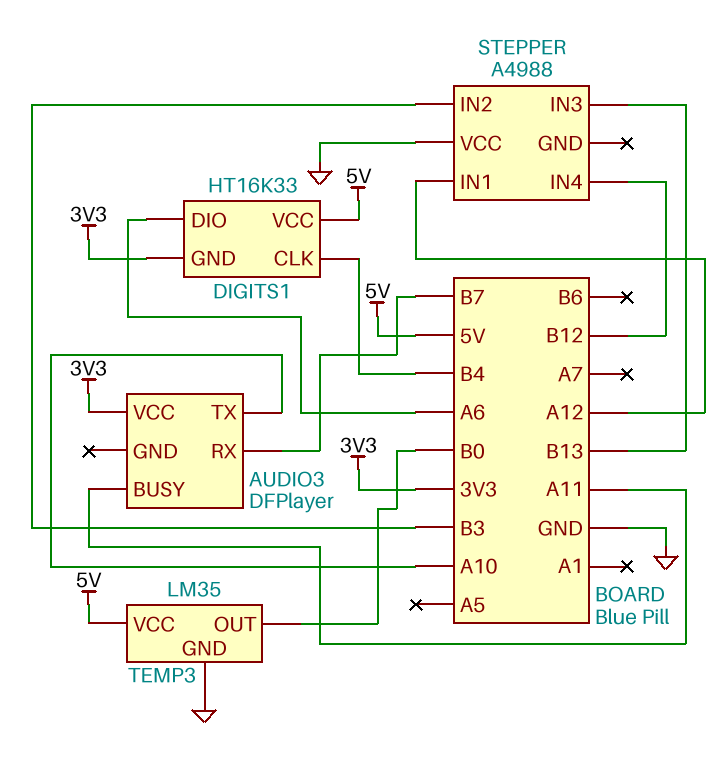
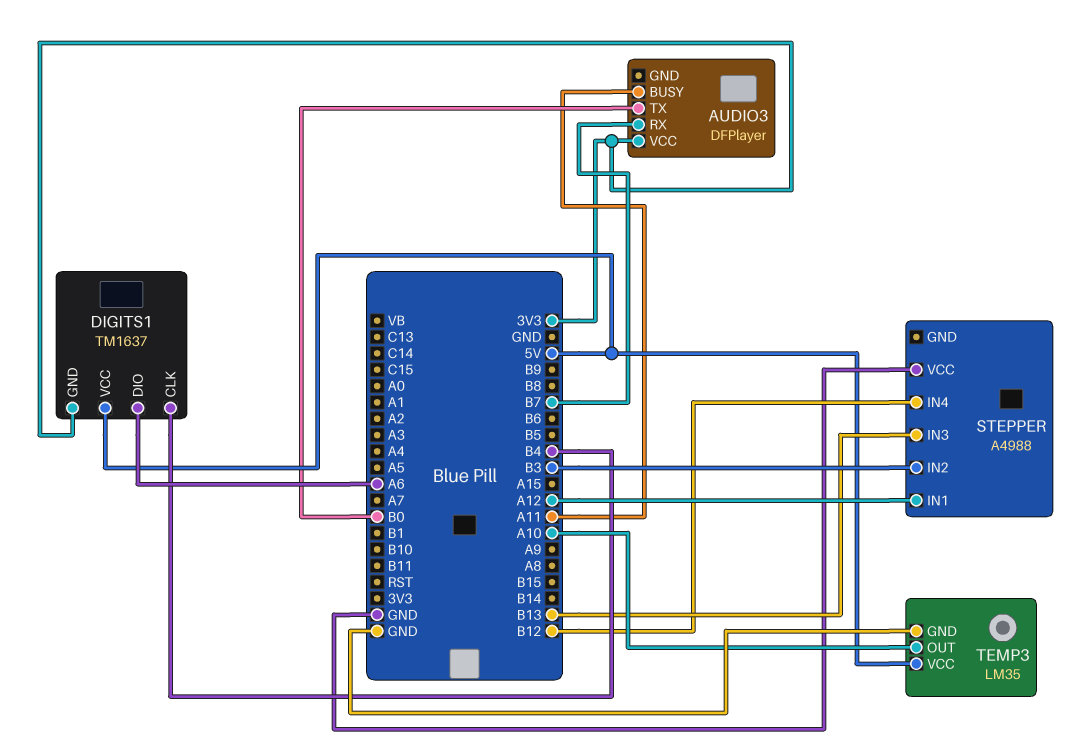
AUDIO3 pin TX: A10 -> B0
DIGITS1: HT16K33 -> TM1637
TEMP3 pin OUT: B0 -> A10

